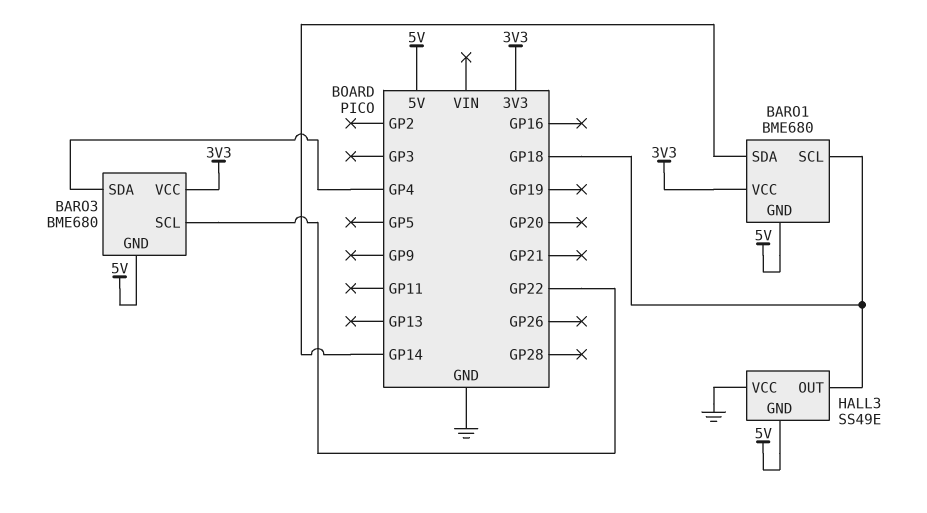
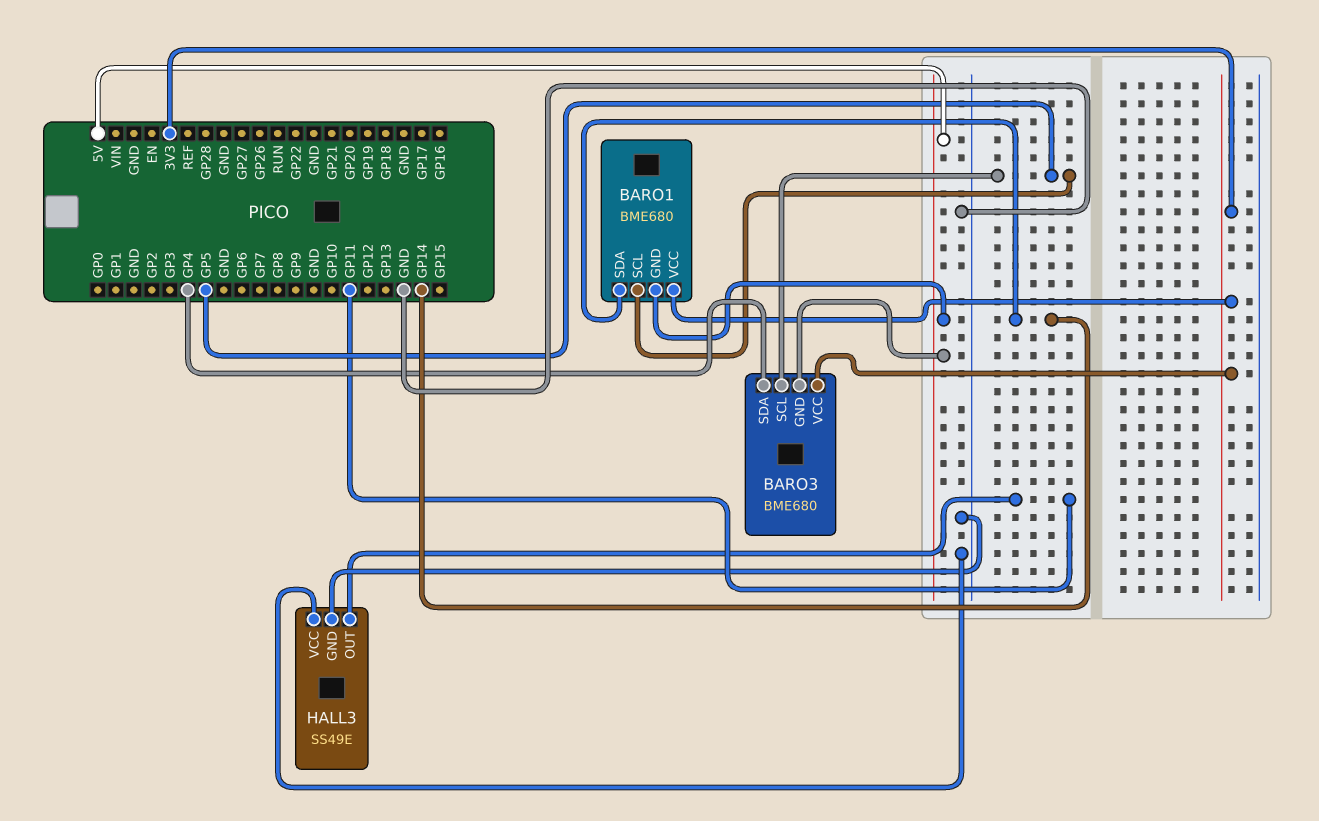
BARO1 pin SCL: GP18 -> GP5
BARO3 pin SCL: GP22 -> GP5
HALL3 pin GND: 5V -> GND
HALL3 pin OUT: GP18 -> GP11

